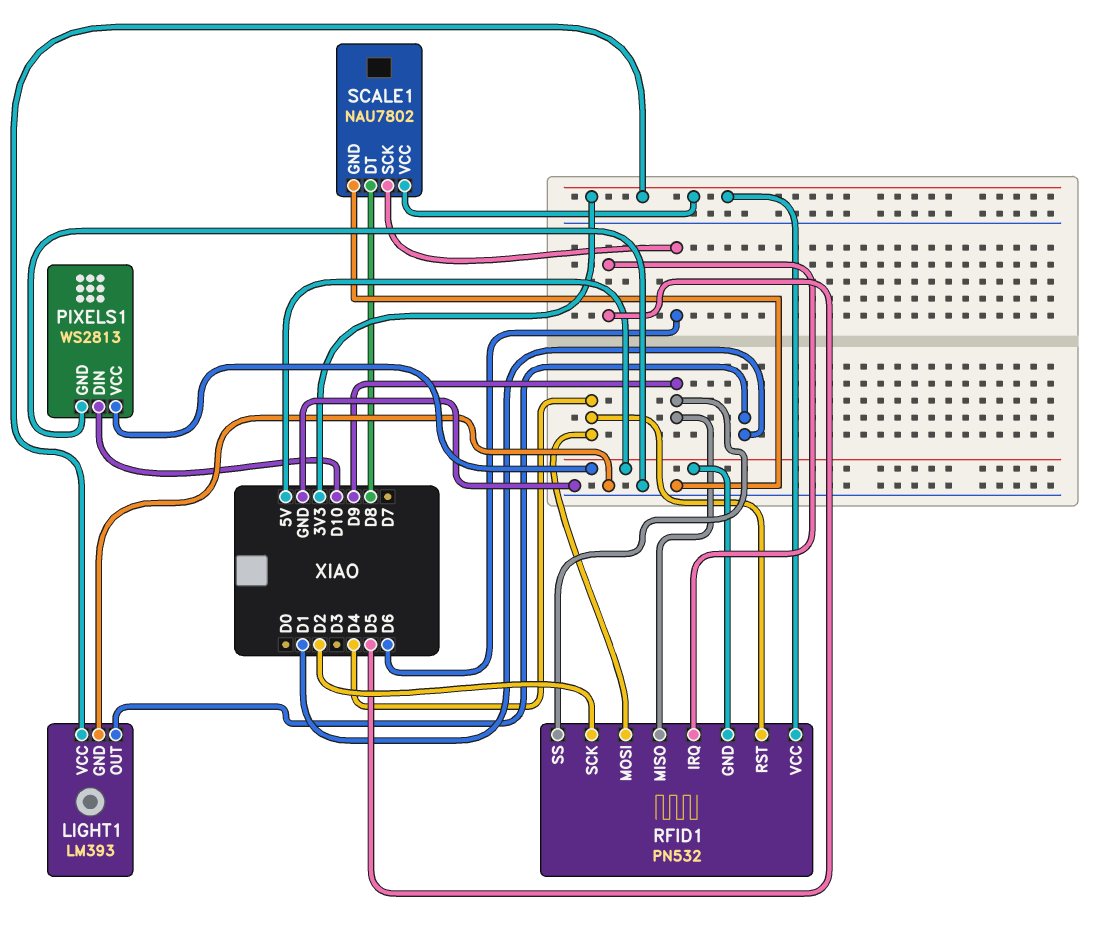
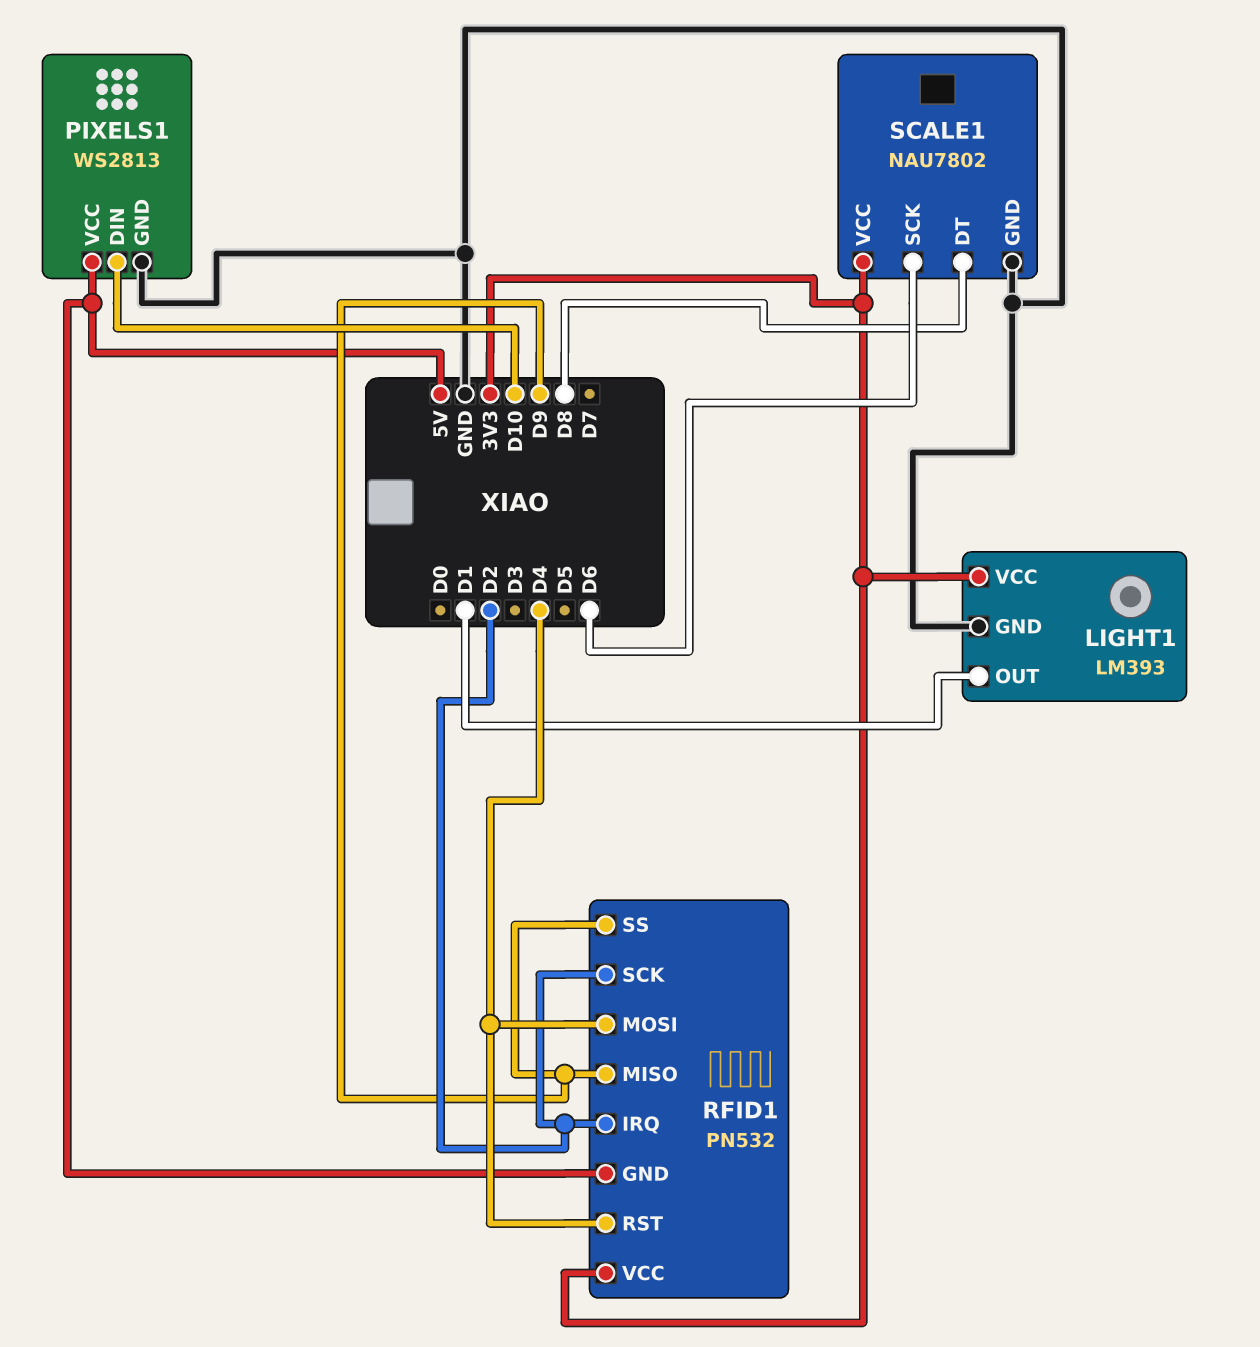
RFID1 pin IRQ: D5 -> D2

